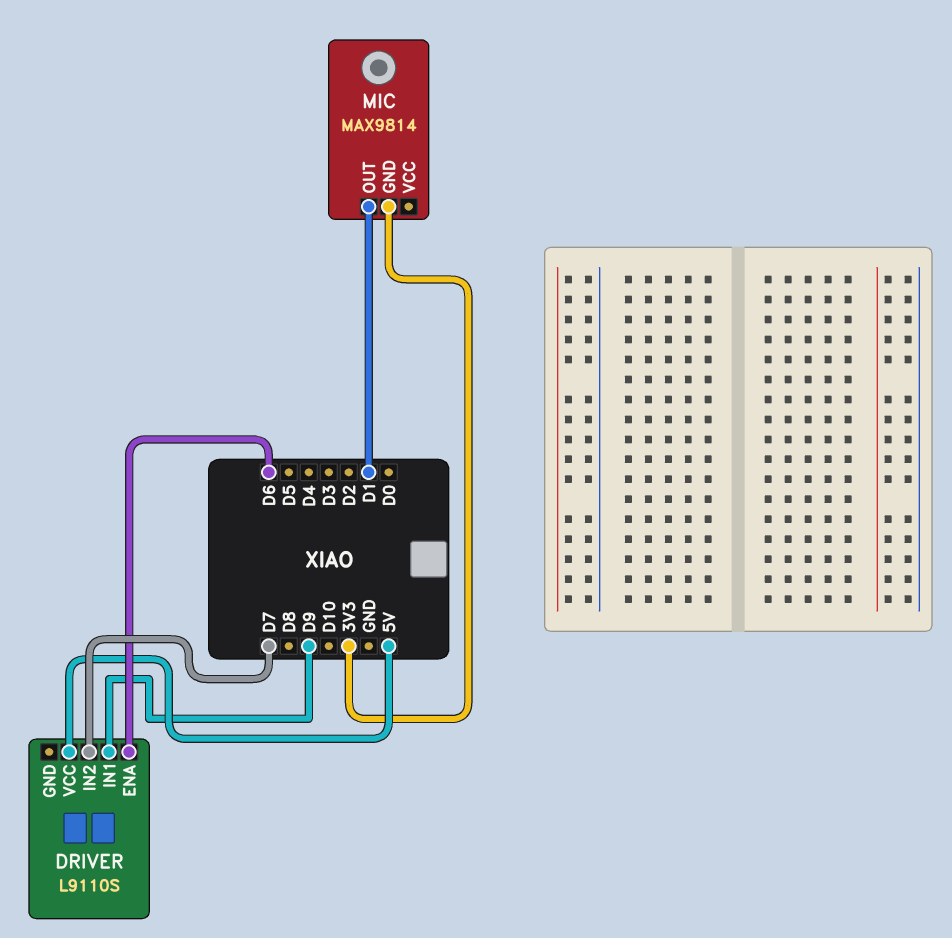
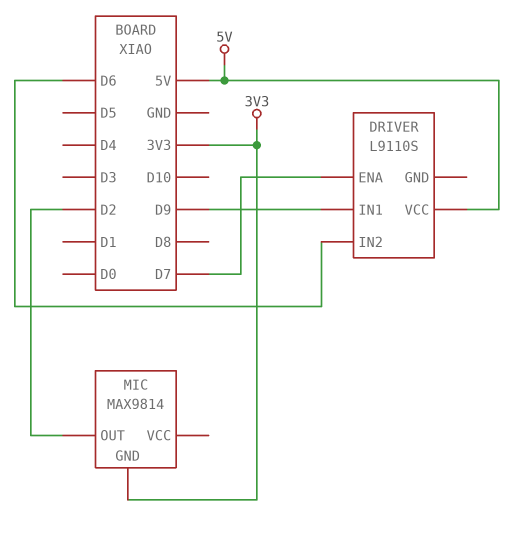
DRIVER pin ENA: D6 -> D7
DRIVER pin IN2: D7 -> D6
MIC pin OUT: D1 -> D2

